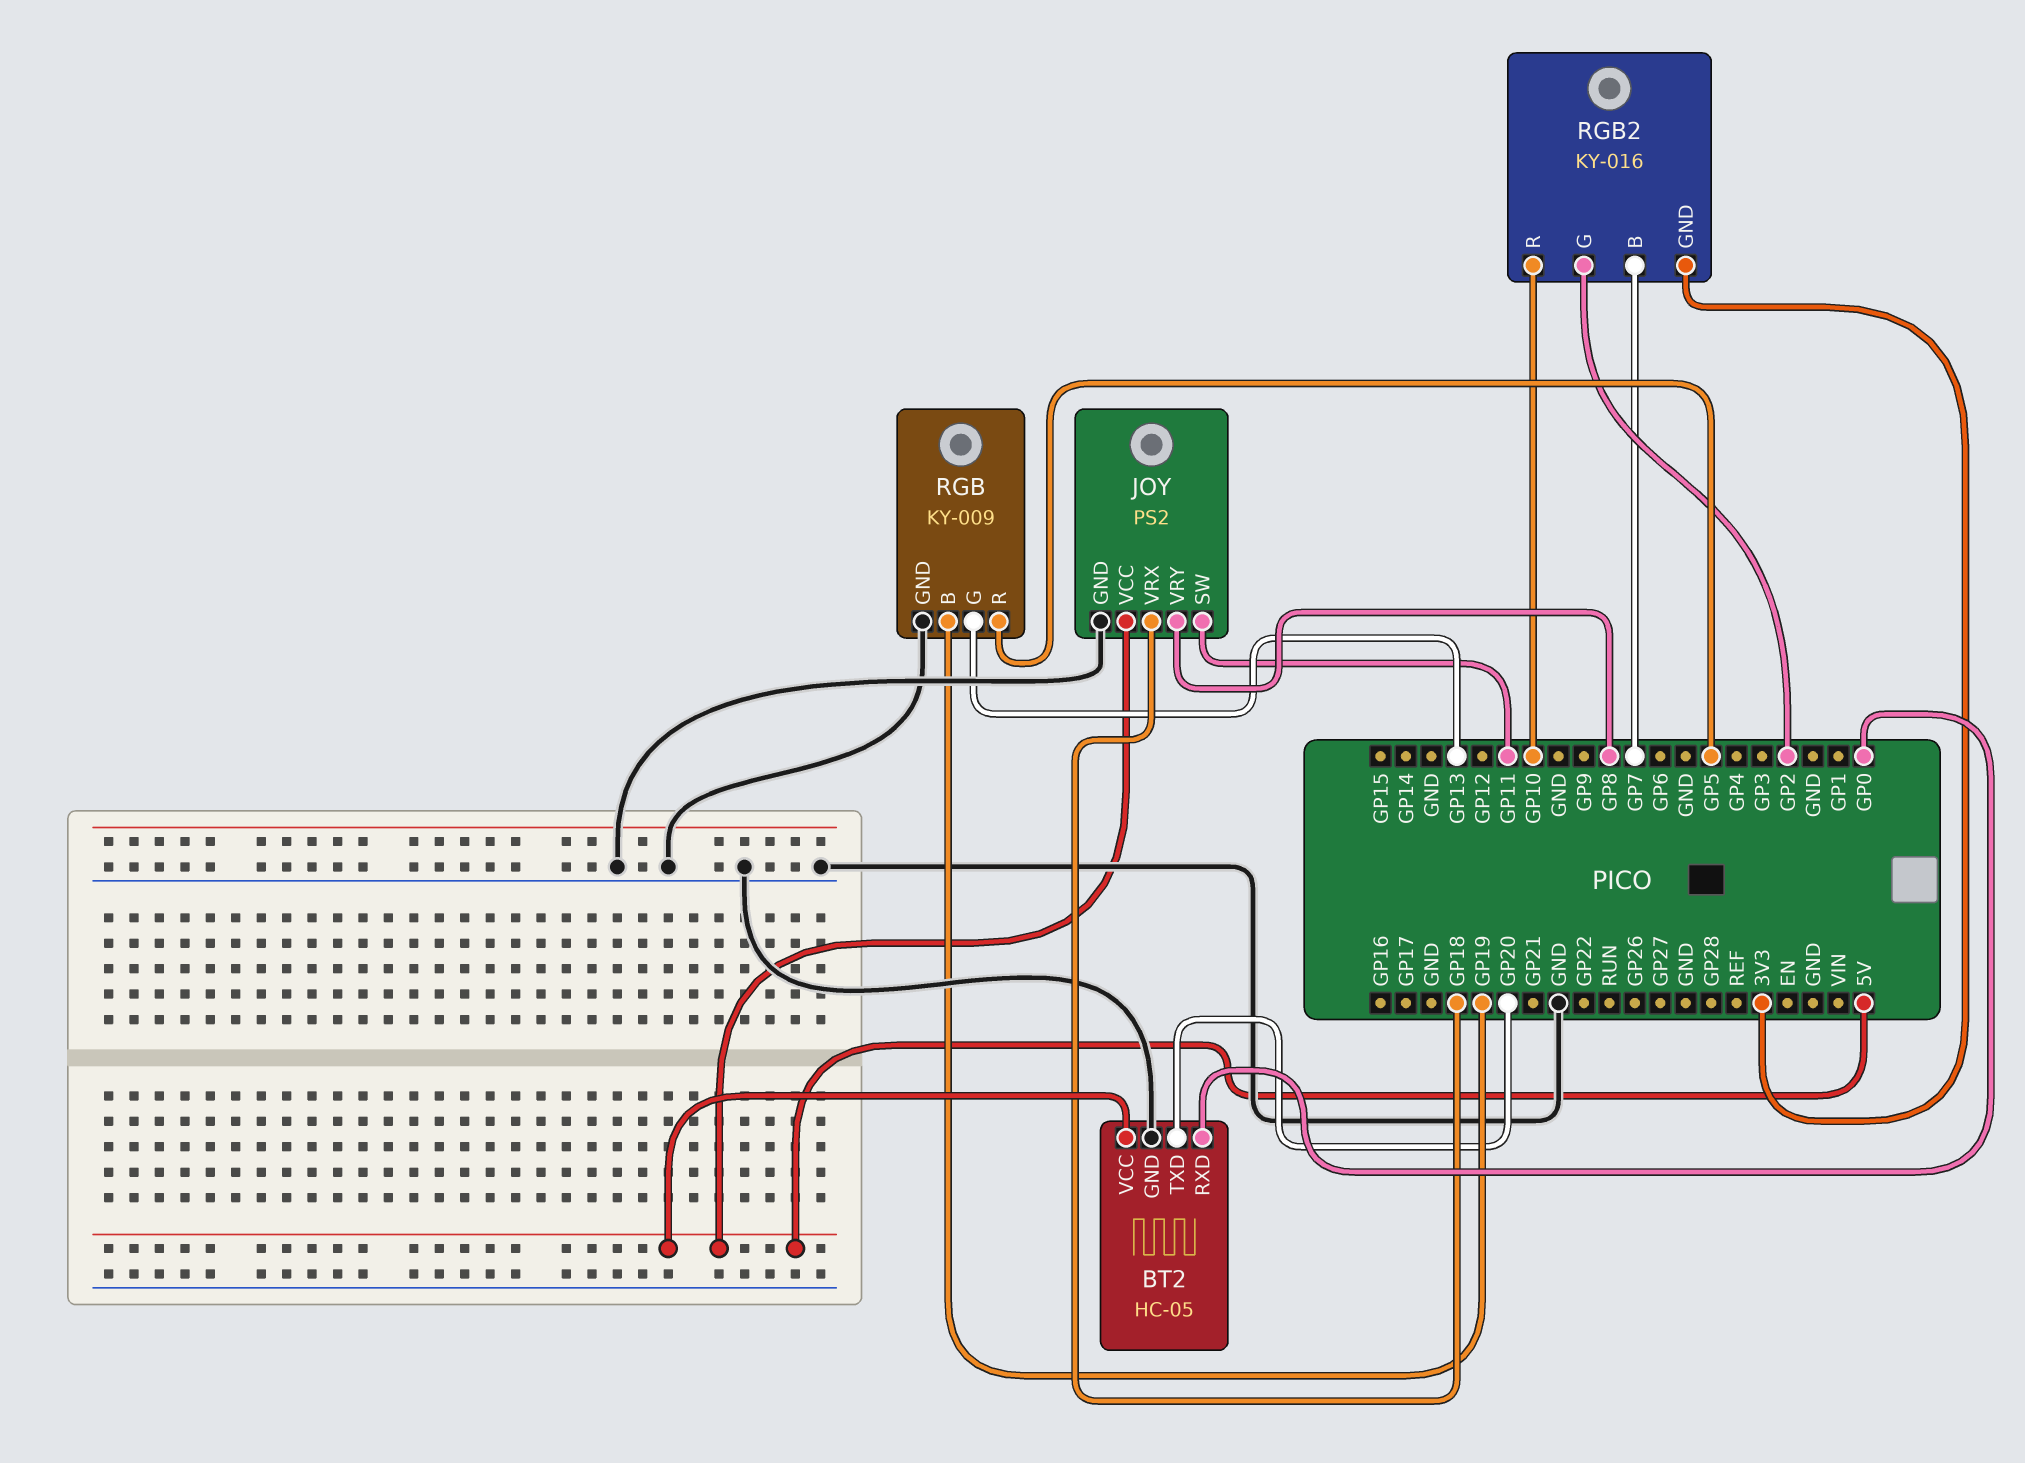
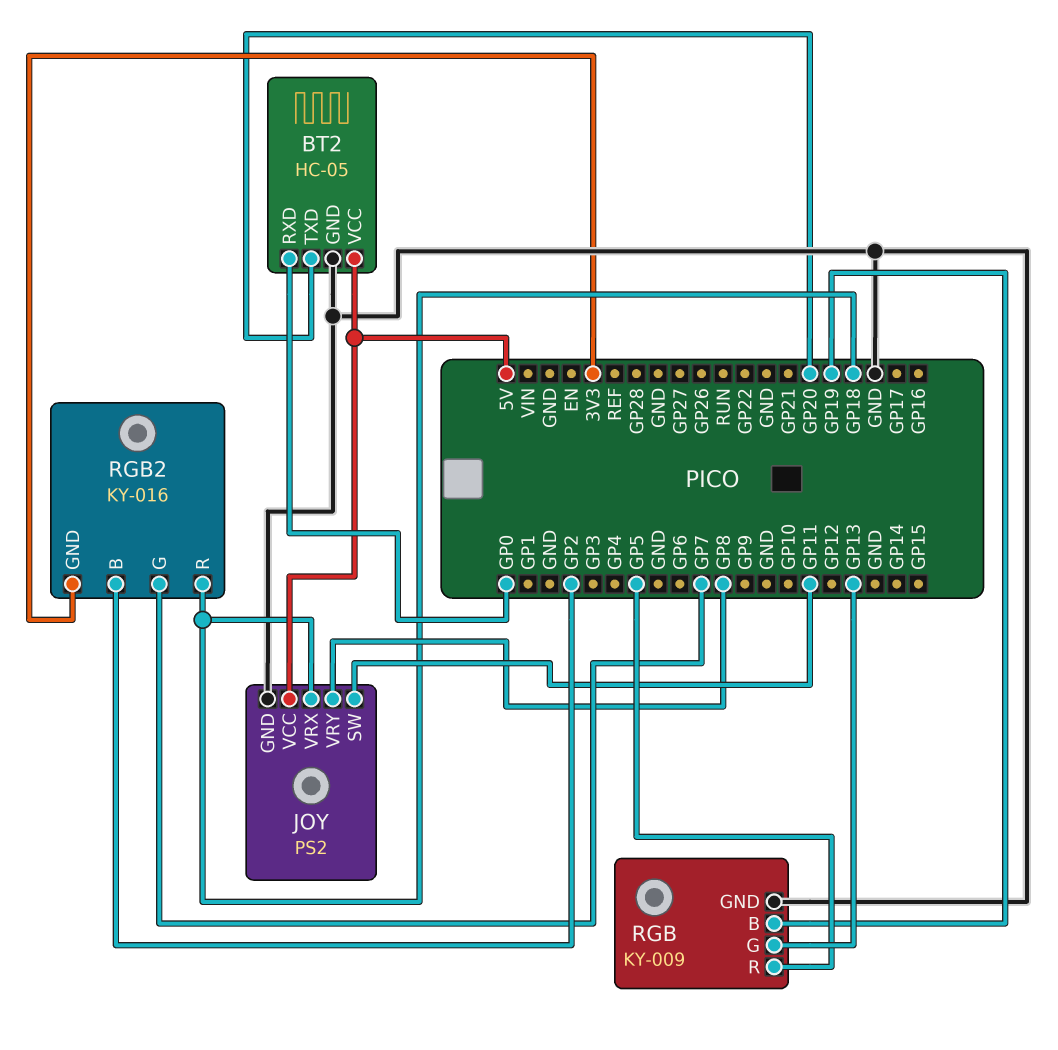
RGB2 pin B: GP7 -> GP2
RGB2 pin G: GP2 -> GP7
RGB2 pin R: GP10 -> GP18

